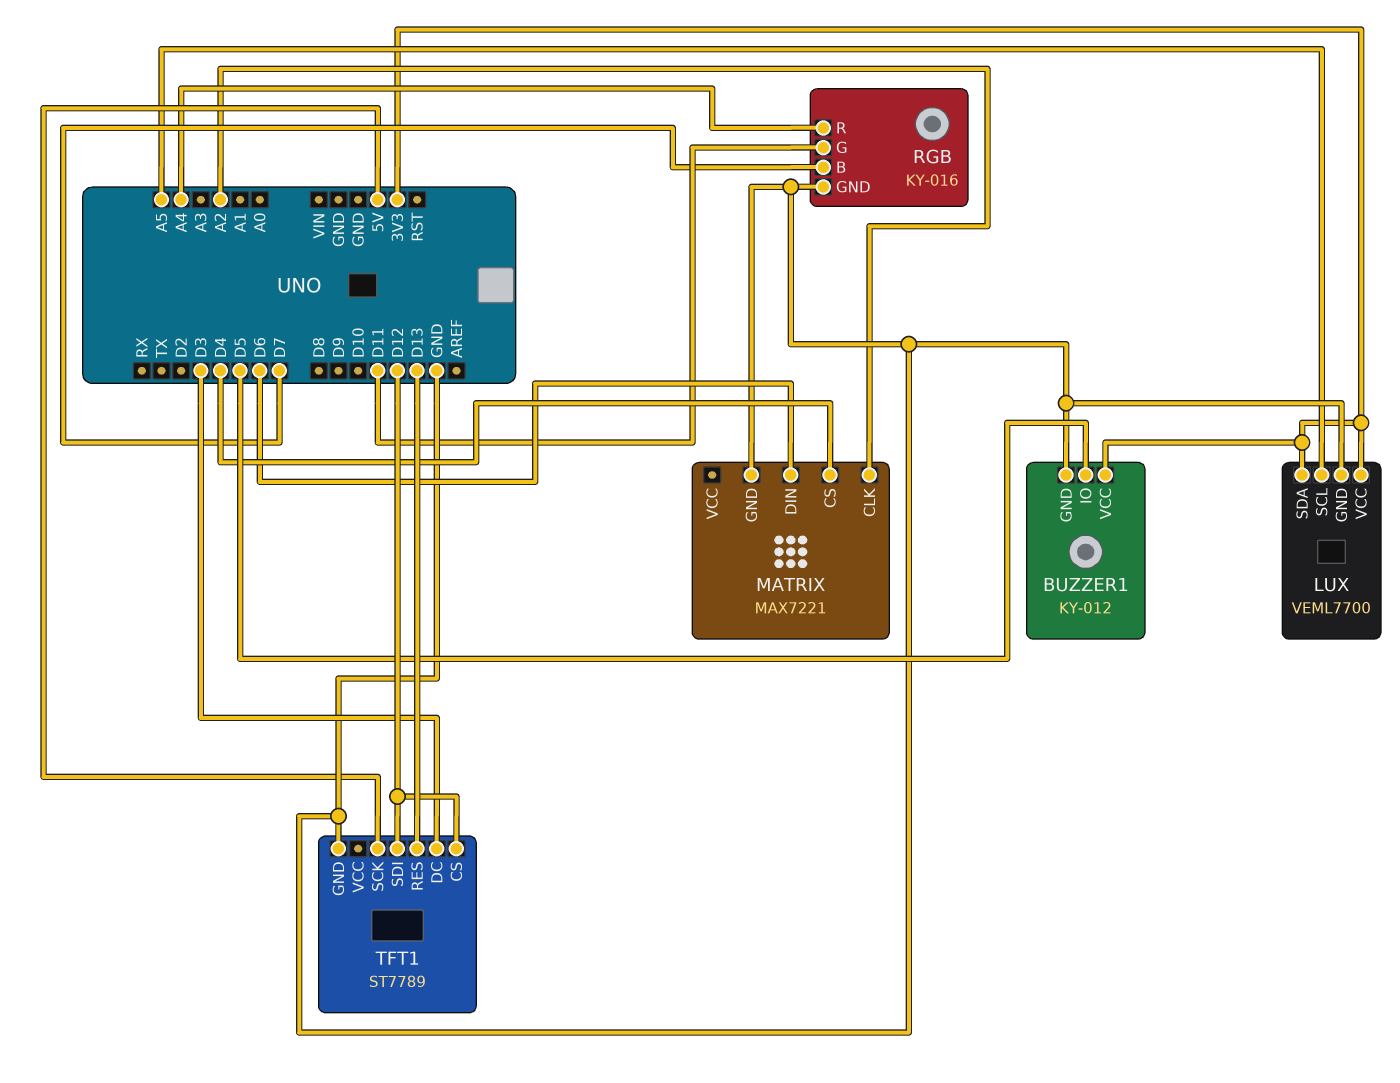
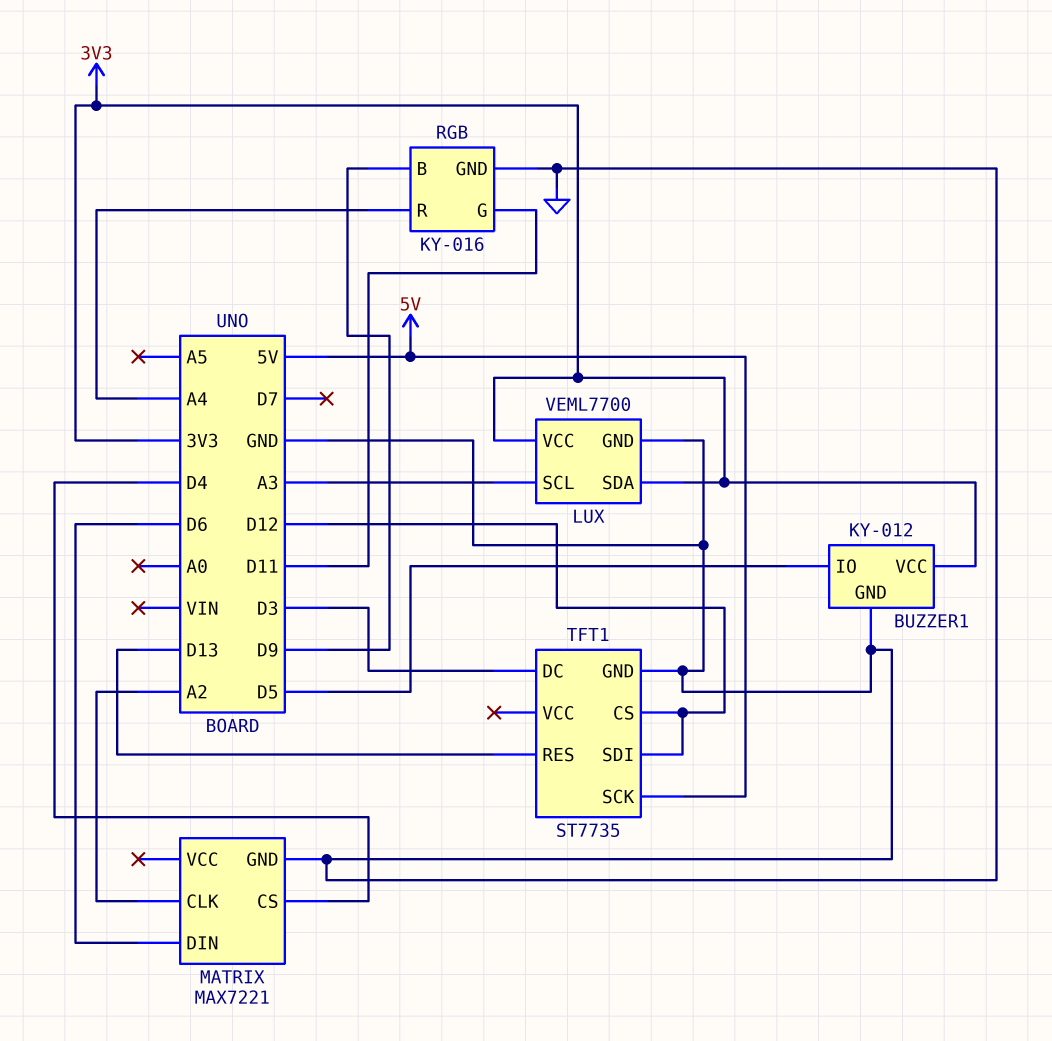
LUX pin SCL: A5 -> A3
RGB pin B: D7 -> D9
TFT1: ST7789 -> ST7735

